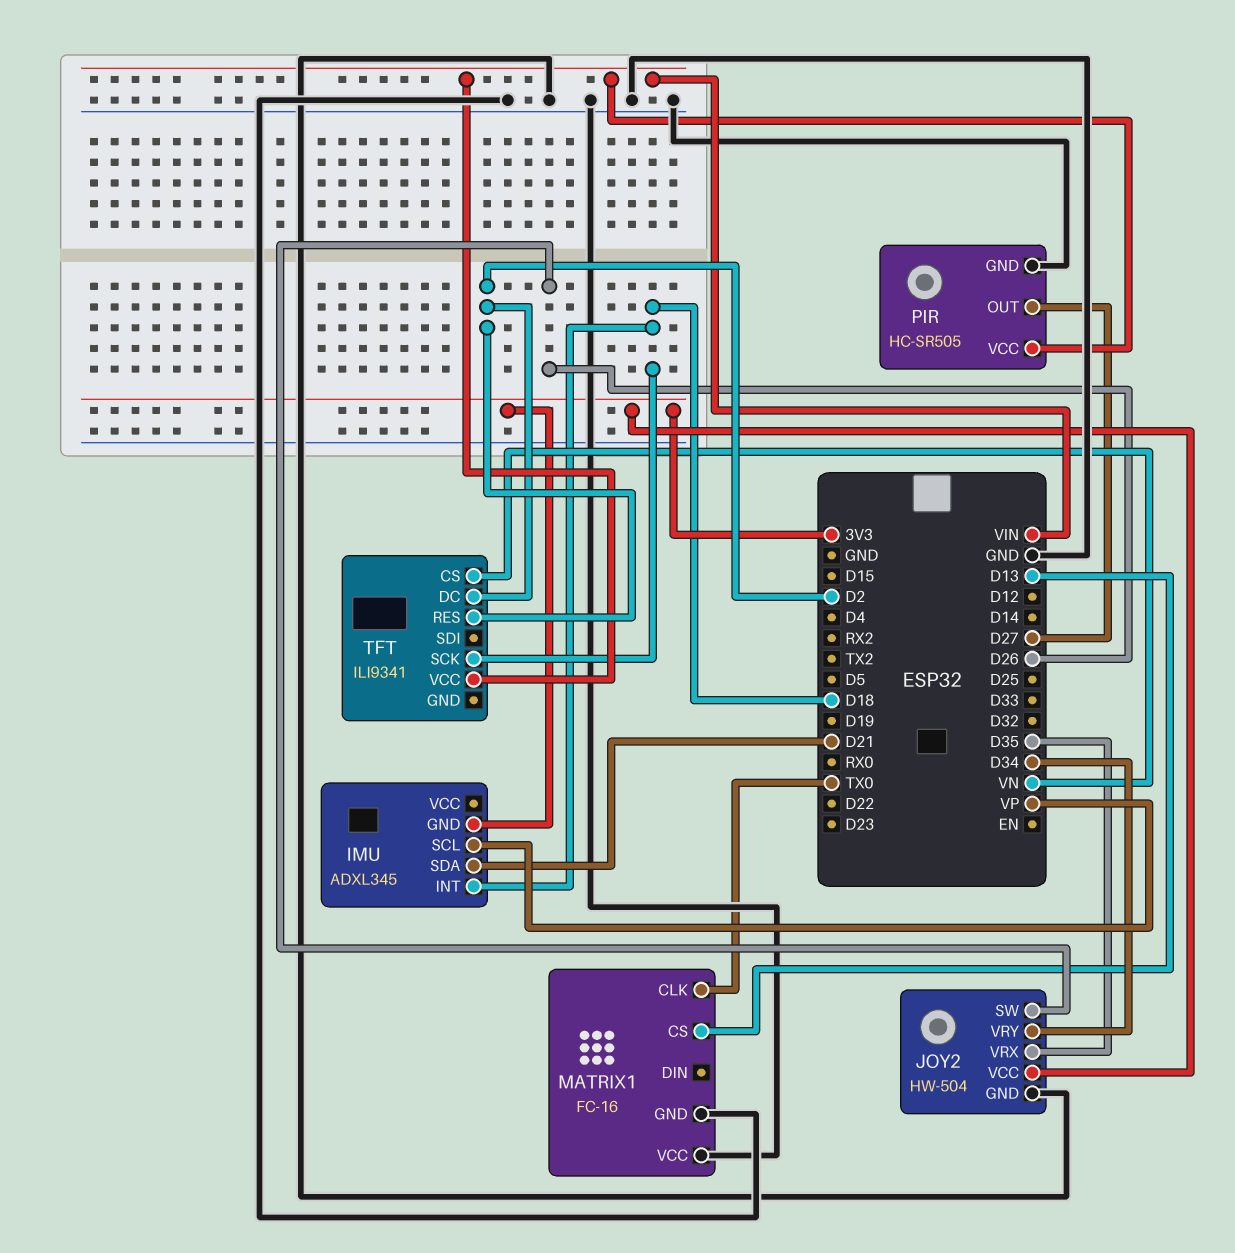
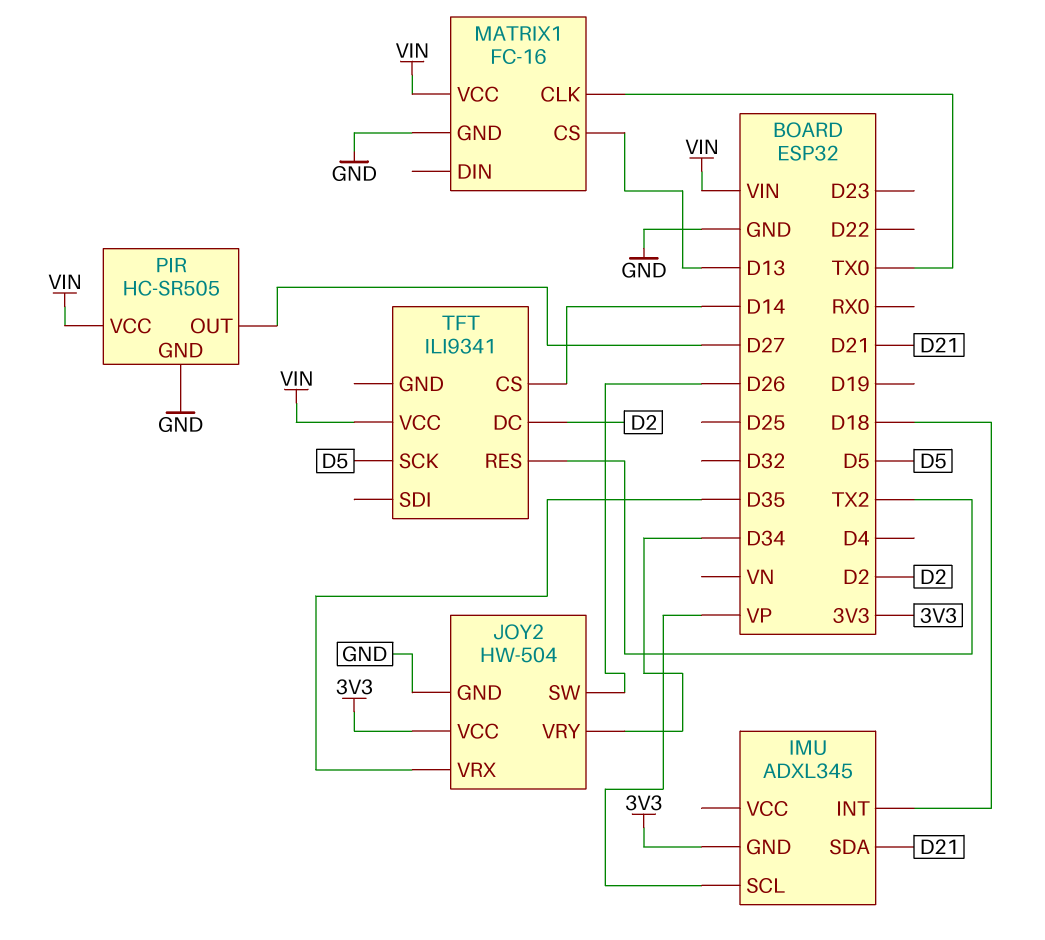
MATRIX1 pin VCC: GND -> VIN
TFT pin CS: VN -> D14
TFT pin RES: D2 -> TX2
TFT pin SCK: D18 -> D5

